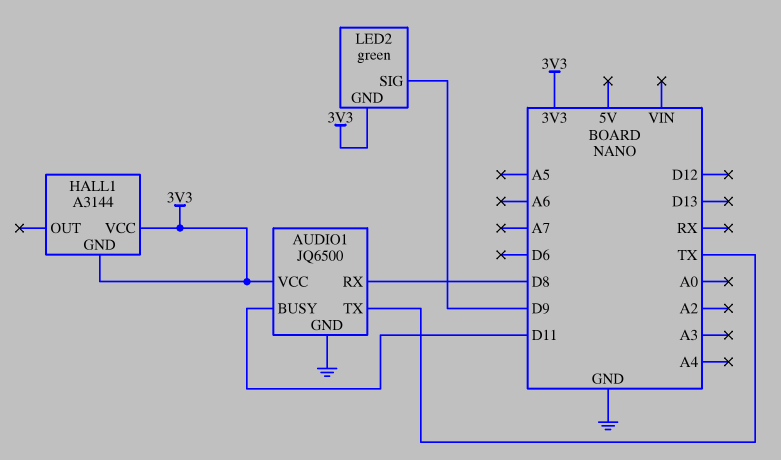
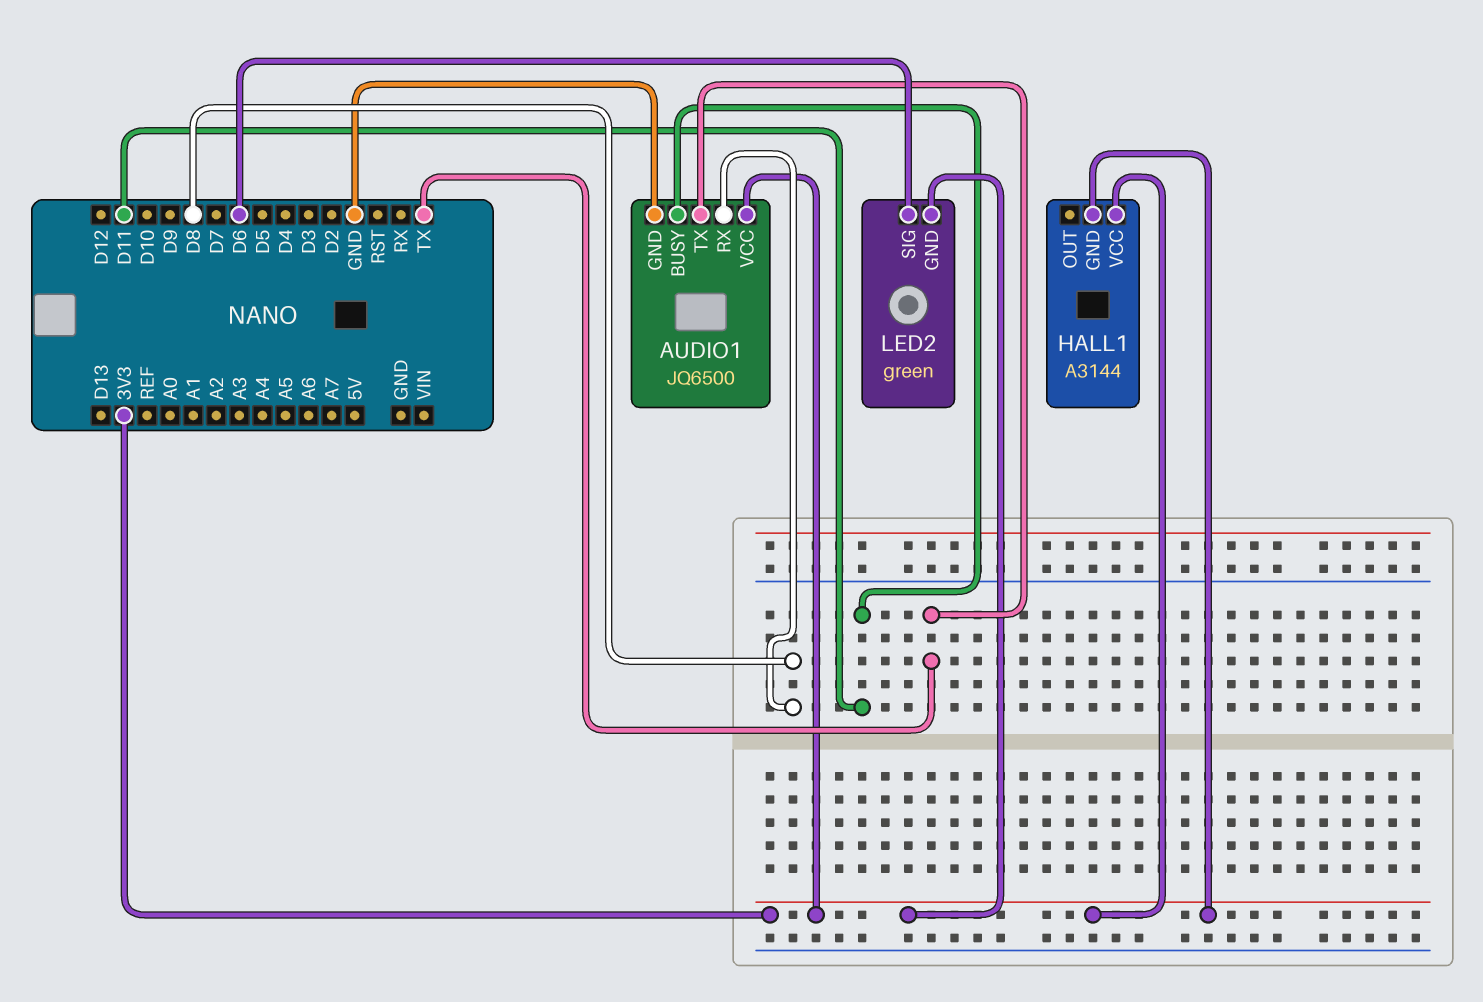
LED2 pin SIG: D9 -> D6

